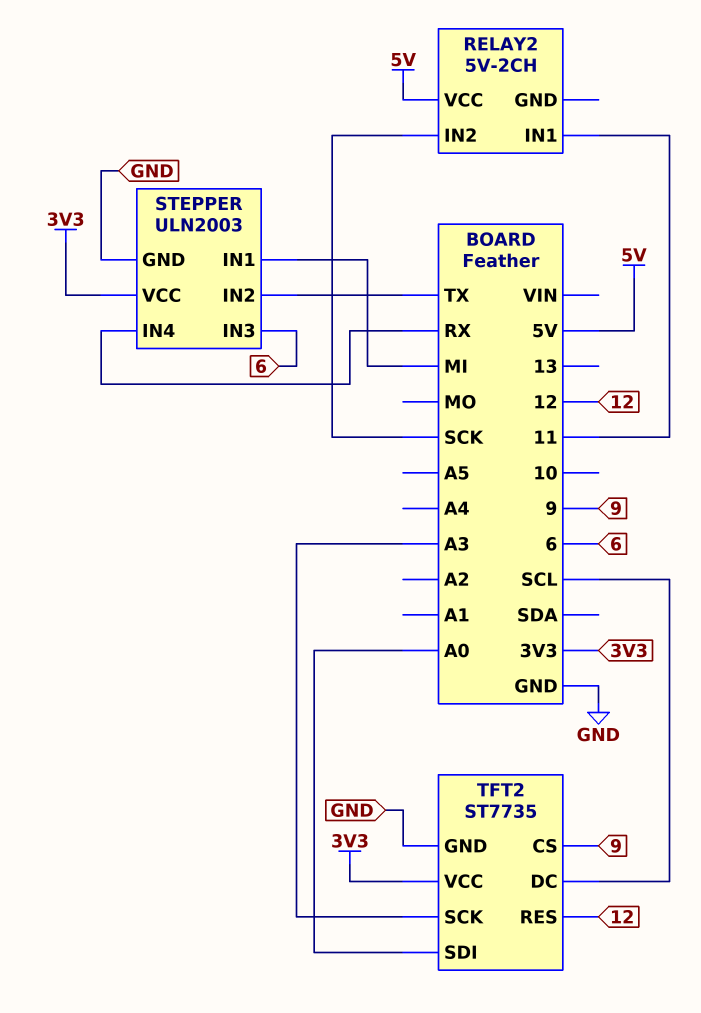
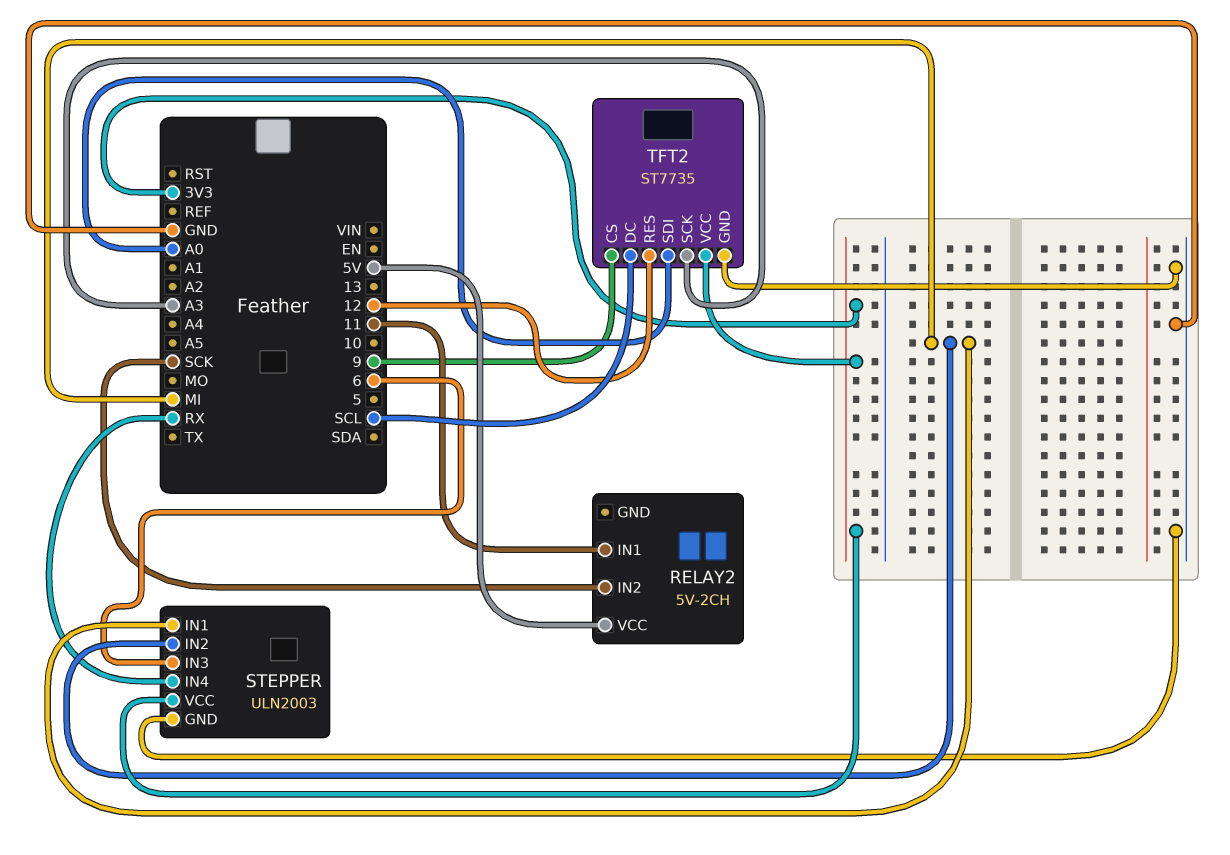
STEPPER pin IN2: TX -> MI

